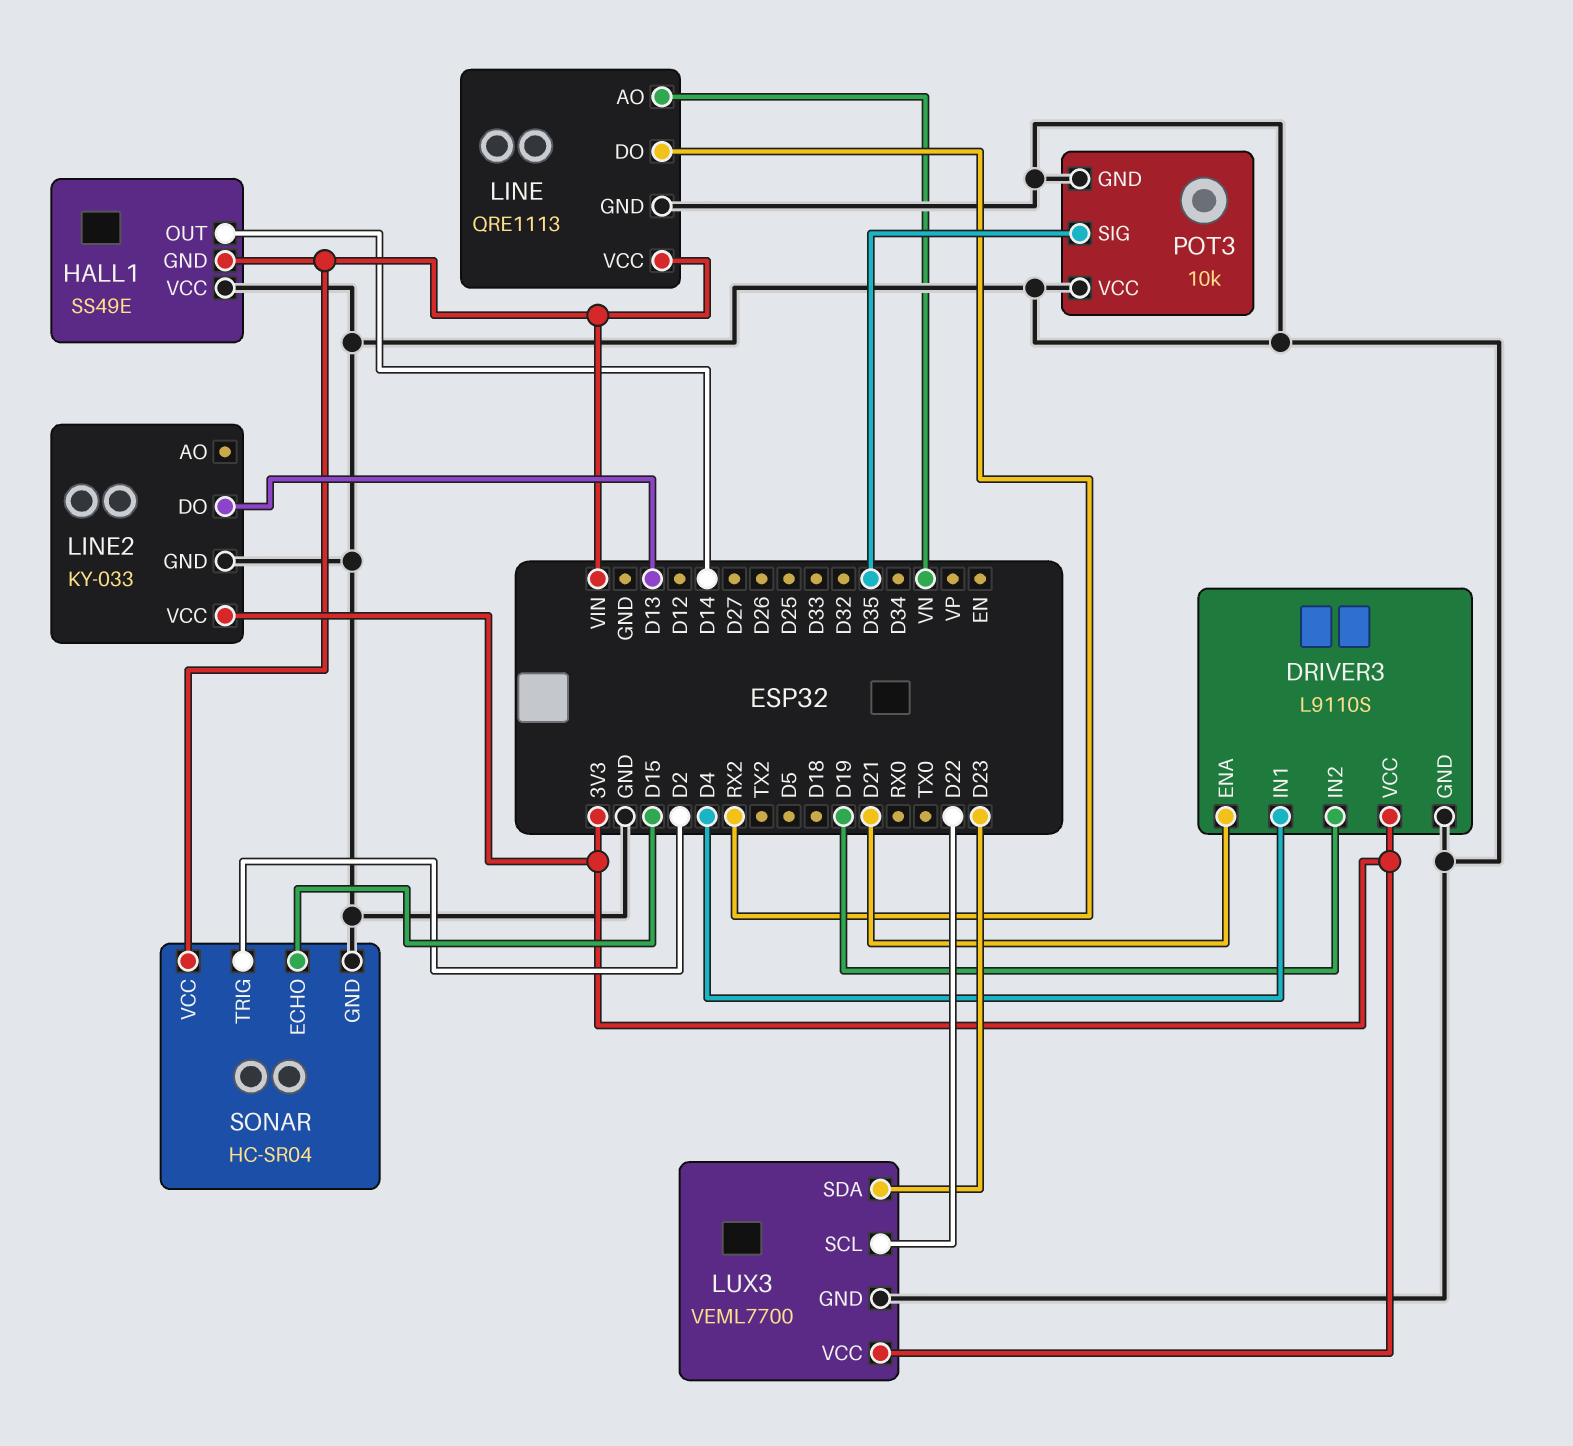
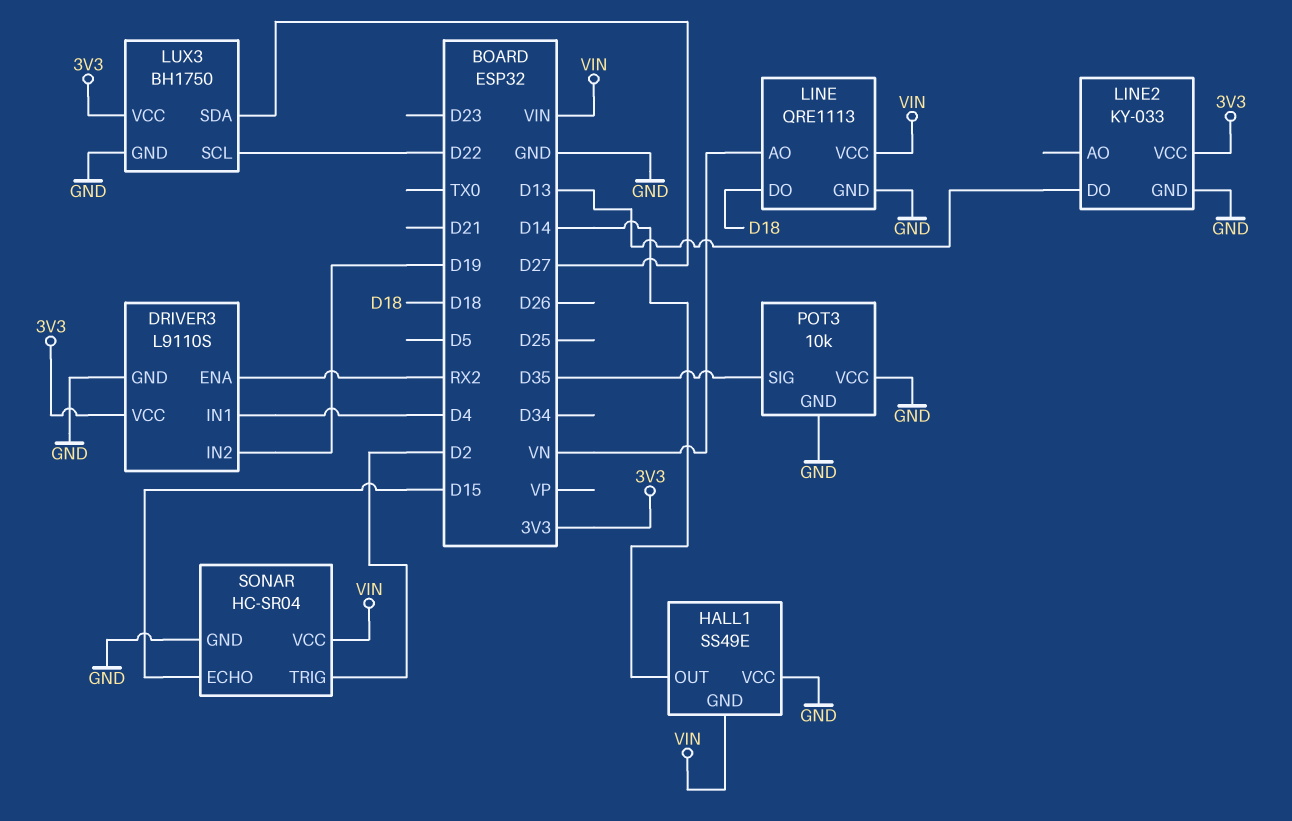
DRIVER3 pin ENA: D21 -> RX2
LINE pin DO: RX2 -> D18
LUX3: VEML7700 -> BH1750
LUX3 pin SDA: D23 -> D27

